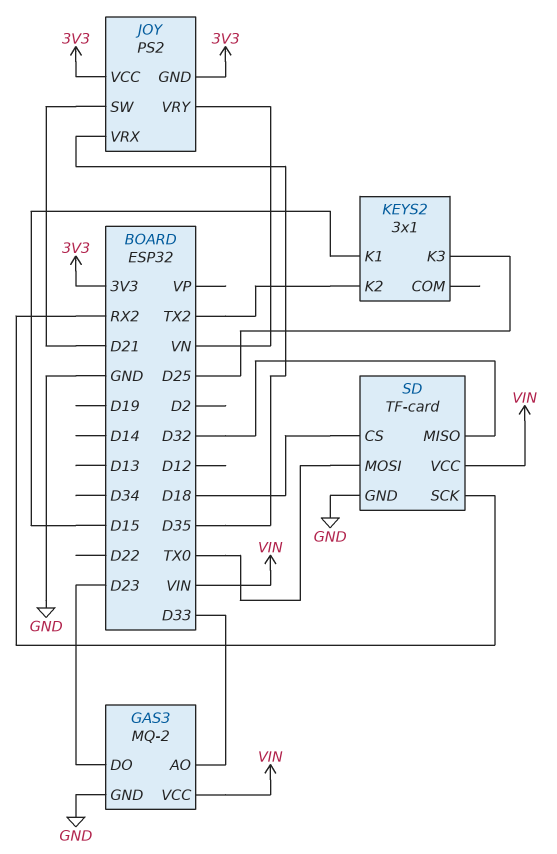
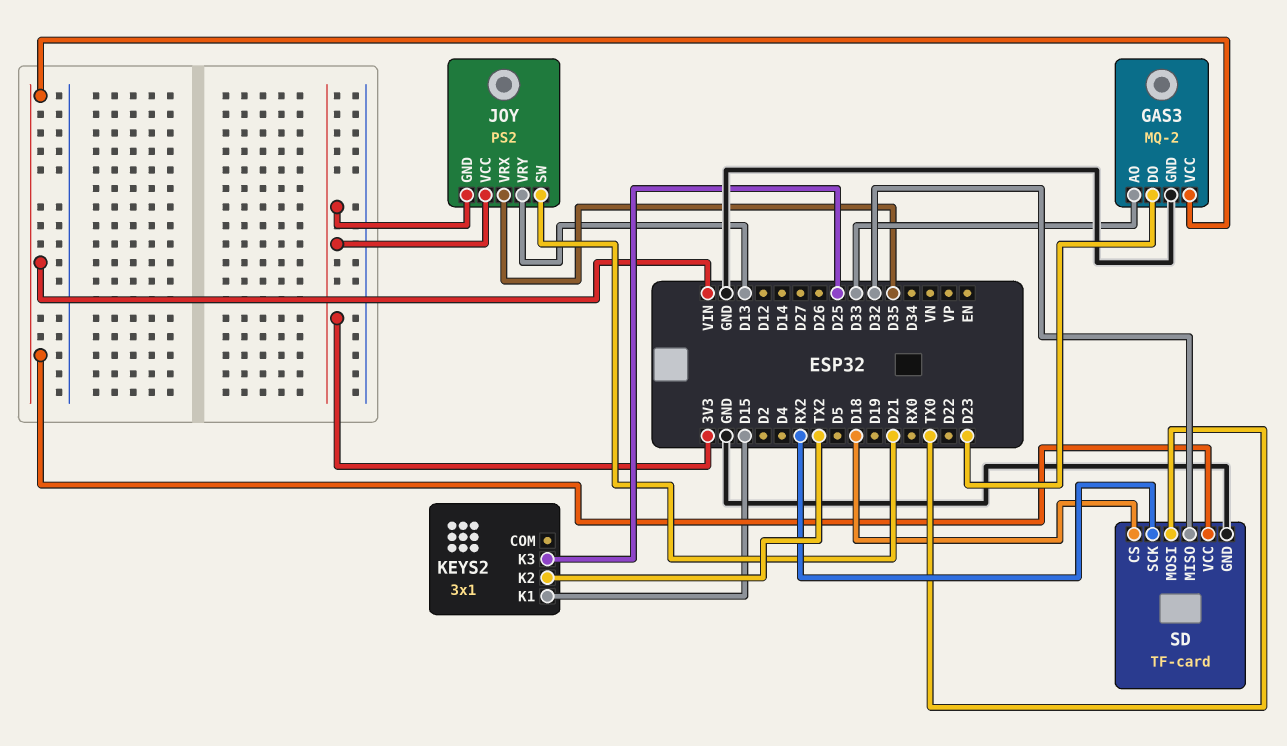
JOY pin VRY: VN -> D13

